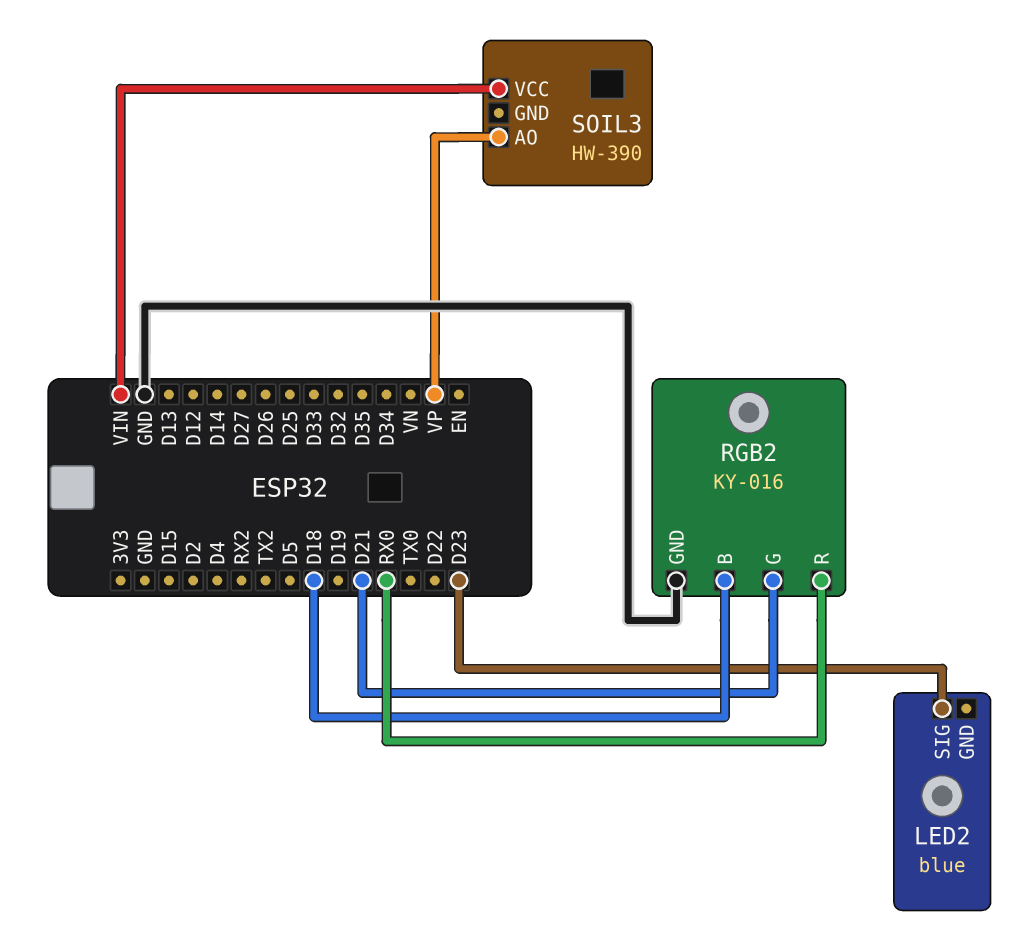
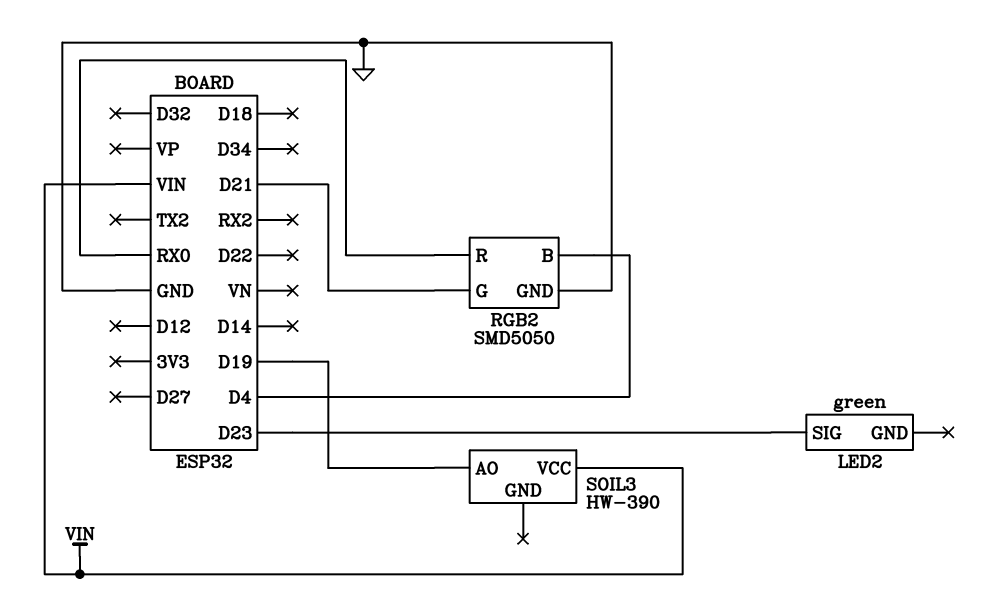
LED2: blue -> green
RGB2: KY-016 -> SMD5050
RGB2 pin B: D18 -> D4
SOIL3 pin AO: VP -> D19

